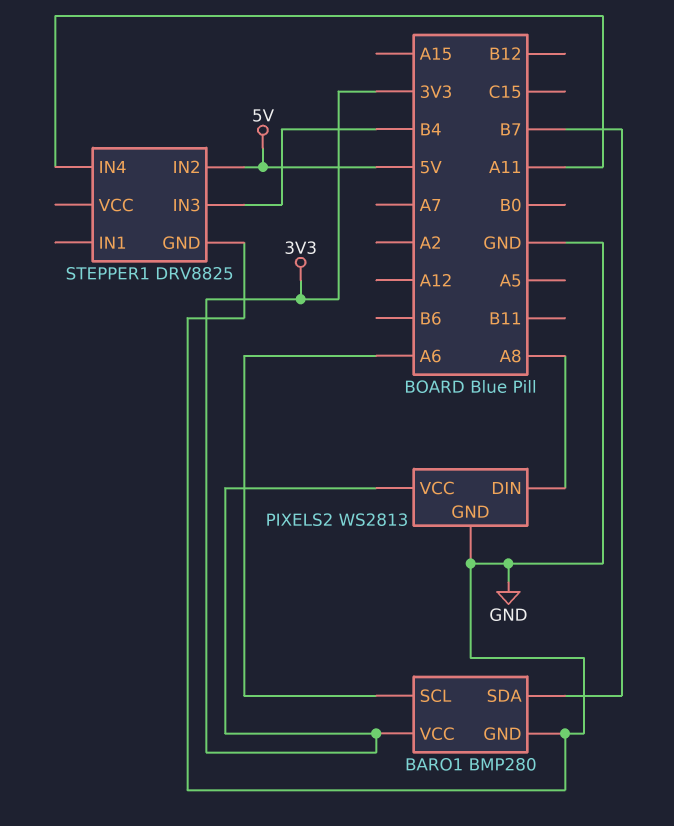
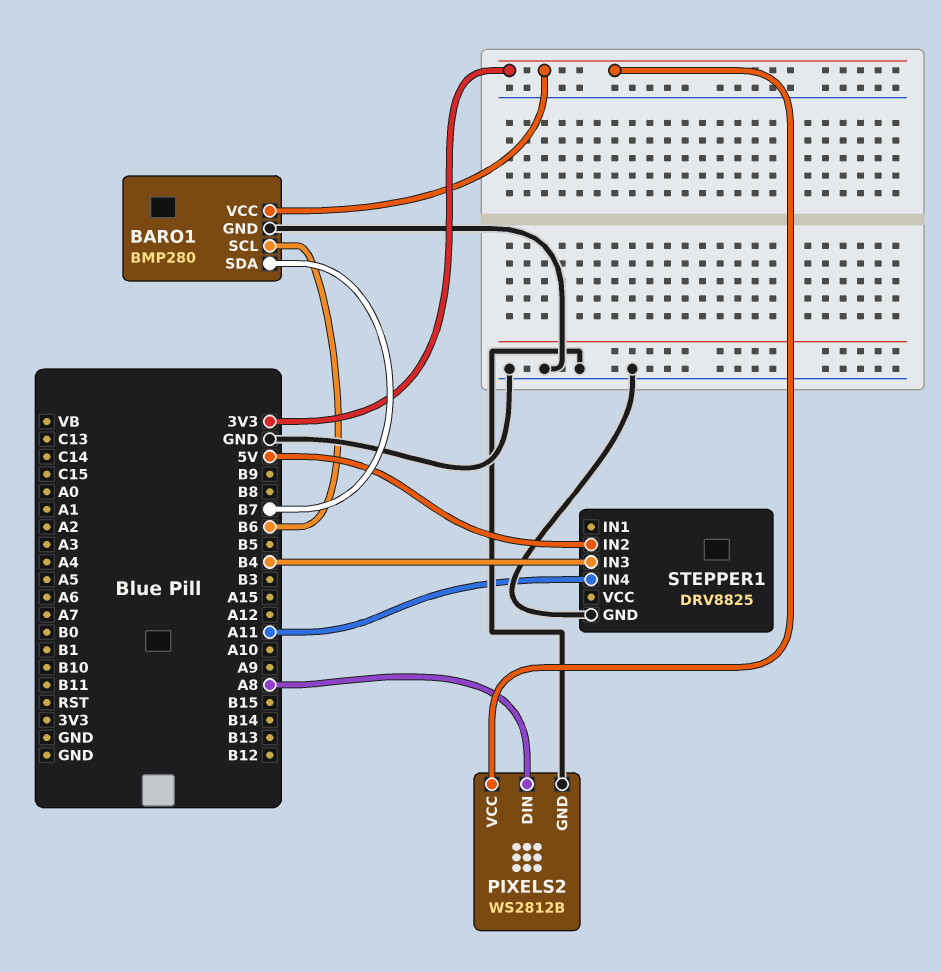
BARO1 pin SCL: A6 -> B6
PIXELS2: WS2813 -> WS2812B

